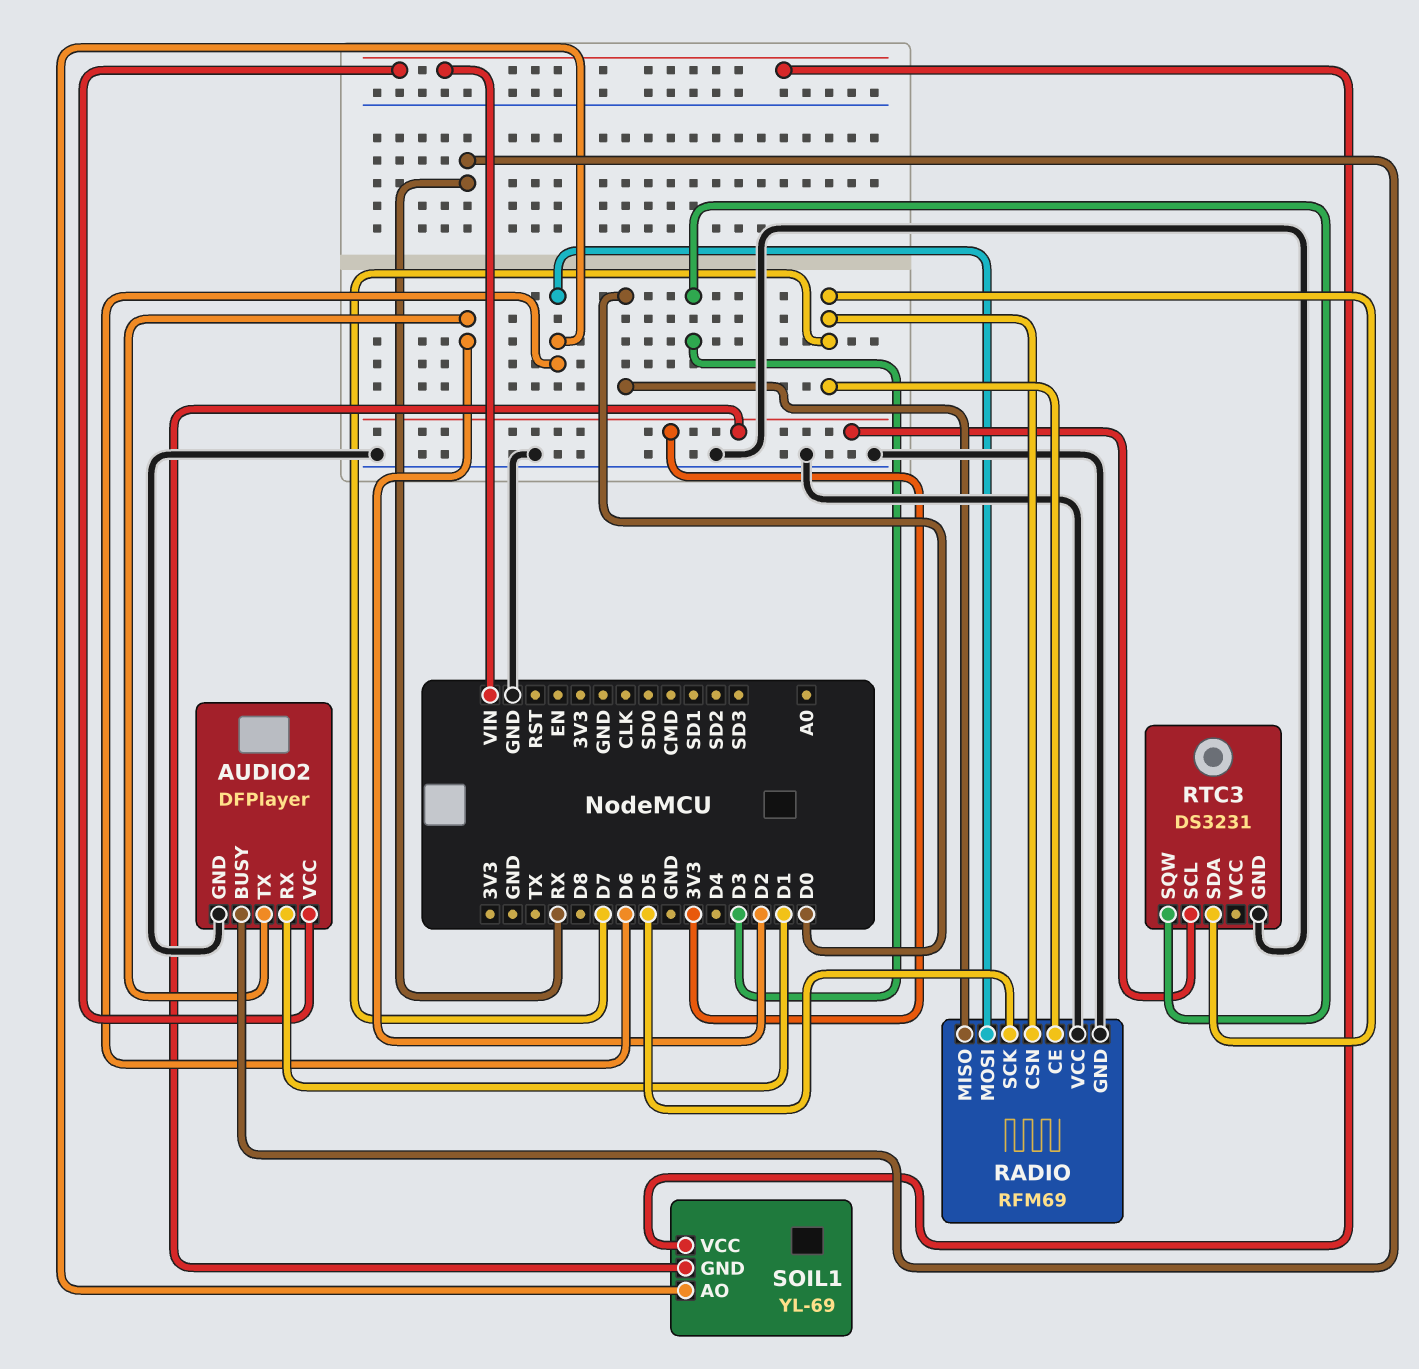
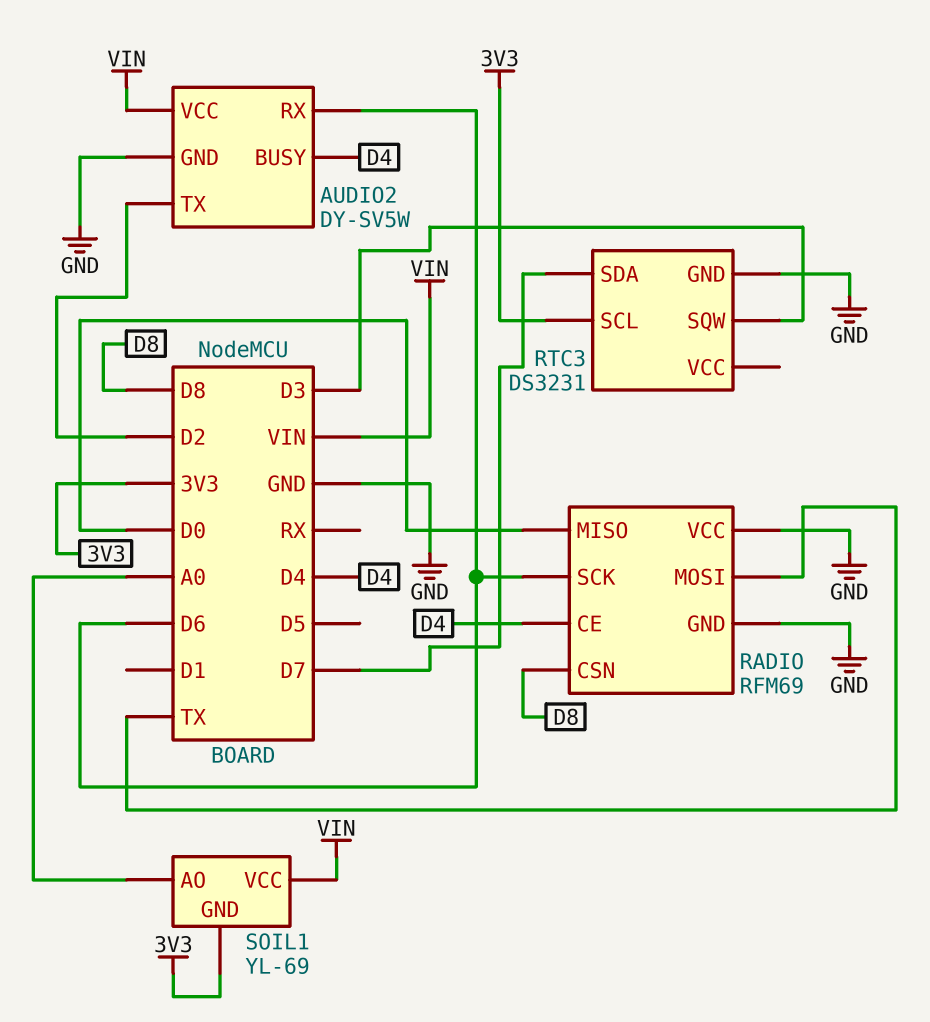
AUDIO2: DFPlayer -> DY-SV5W
AUDIO2 pin BUSY: RX -> D4
AUDIO2 pin RX: D1 -> D6
RADIO pin CE: D7 -> D4
RADIO pin CSN: D7 -> D8
RADIO pin MOSI: D6 -> TX
RADIO pin SCK: D5 -> D6
SOIL1 pin AO: D6 -> A0

